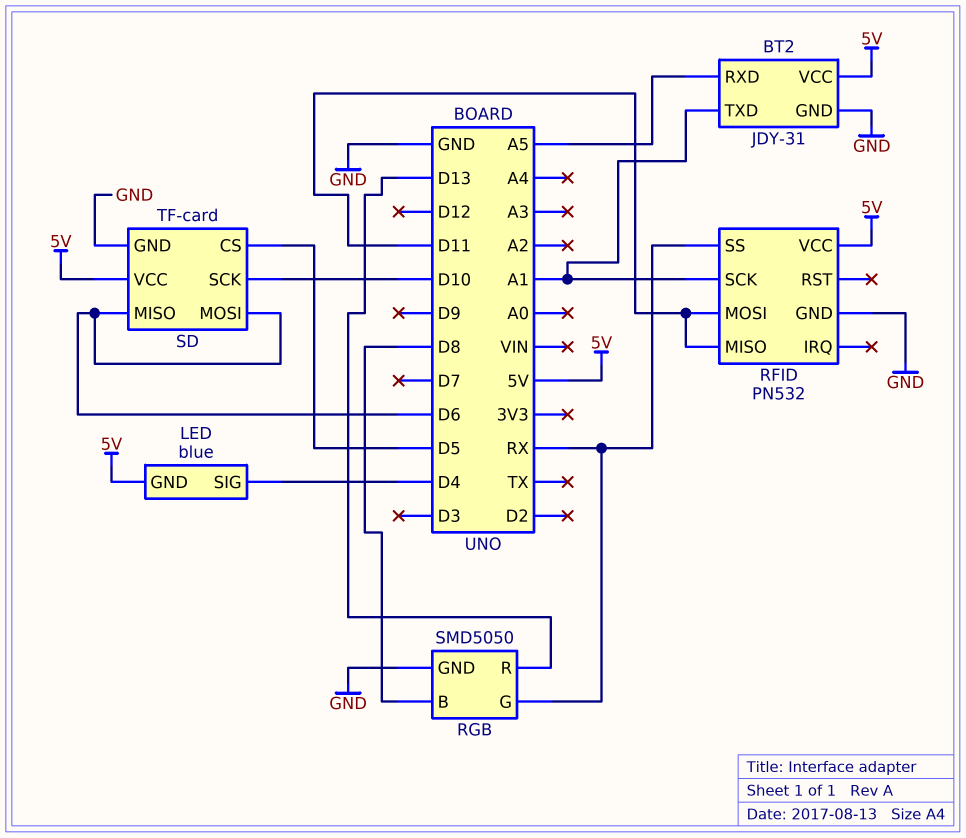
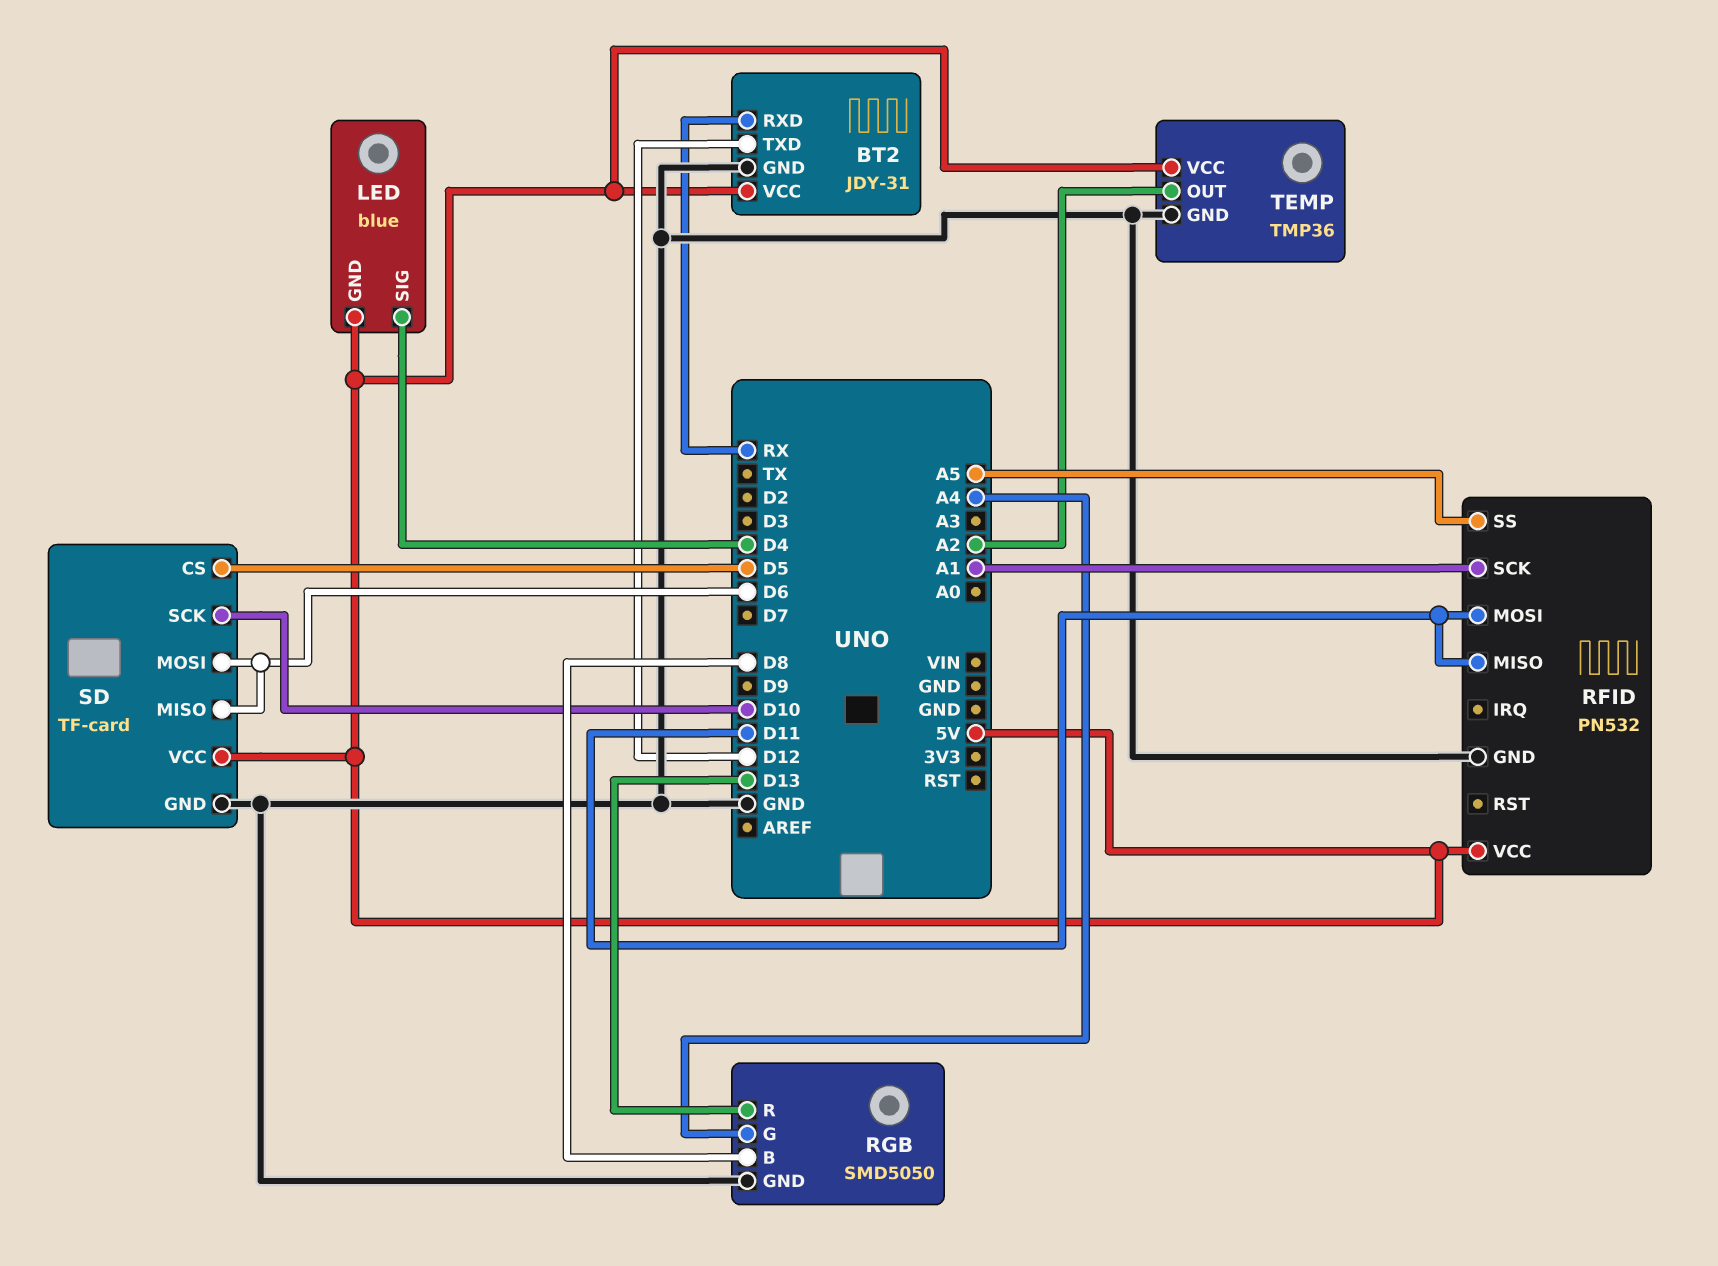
BT2 pin RXD: A5 -> RX
BT2 pin TXD: A1 -> D12
RFID pin SS: RX -> A5
RGB pin G: RX -> A4
TEMP: none -> TMP36
TEMP pin GND: none -> GND
TEMP pin OUT: none -> A2
TEMP pin VCC: none -> 5V

